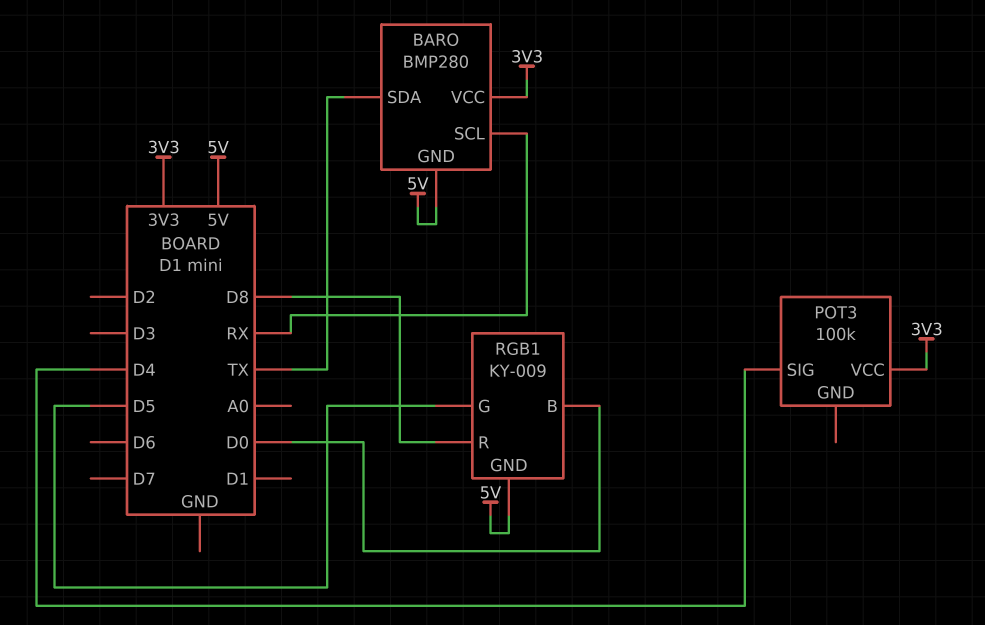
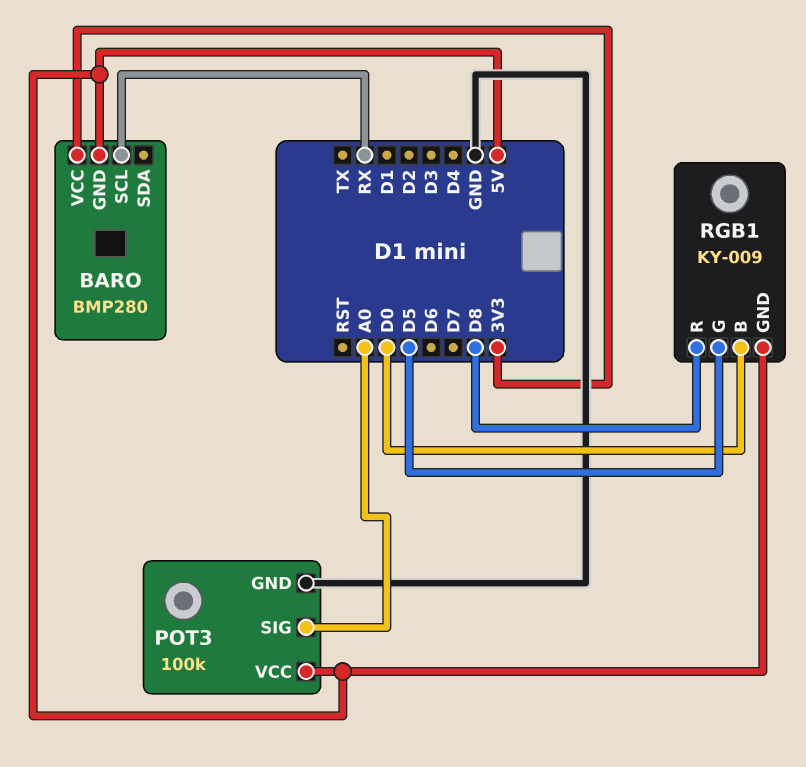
BARO pin SDA: TX -> none
POT3 pin GND: none -> GND
POT3 pin SIG: D4 -> A0
POT3 pin VCC: 3V3 -> 5V

